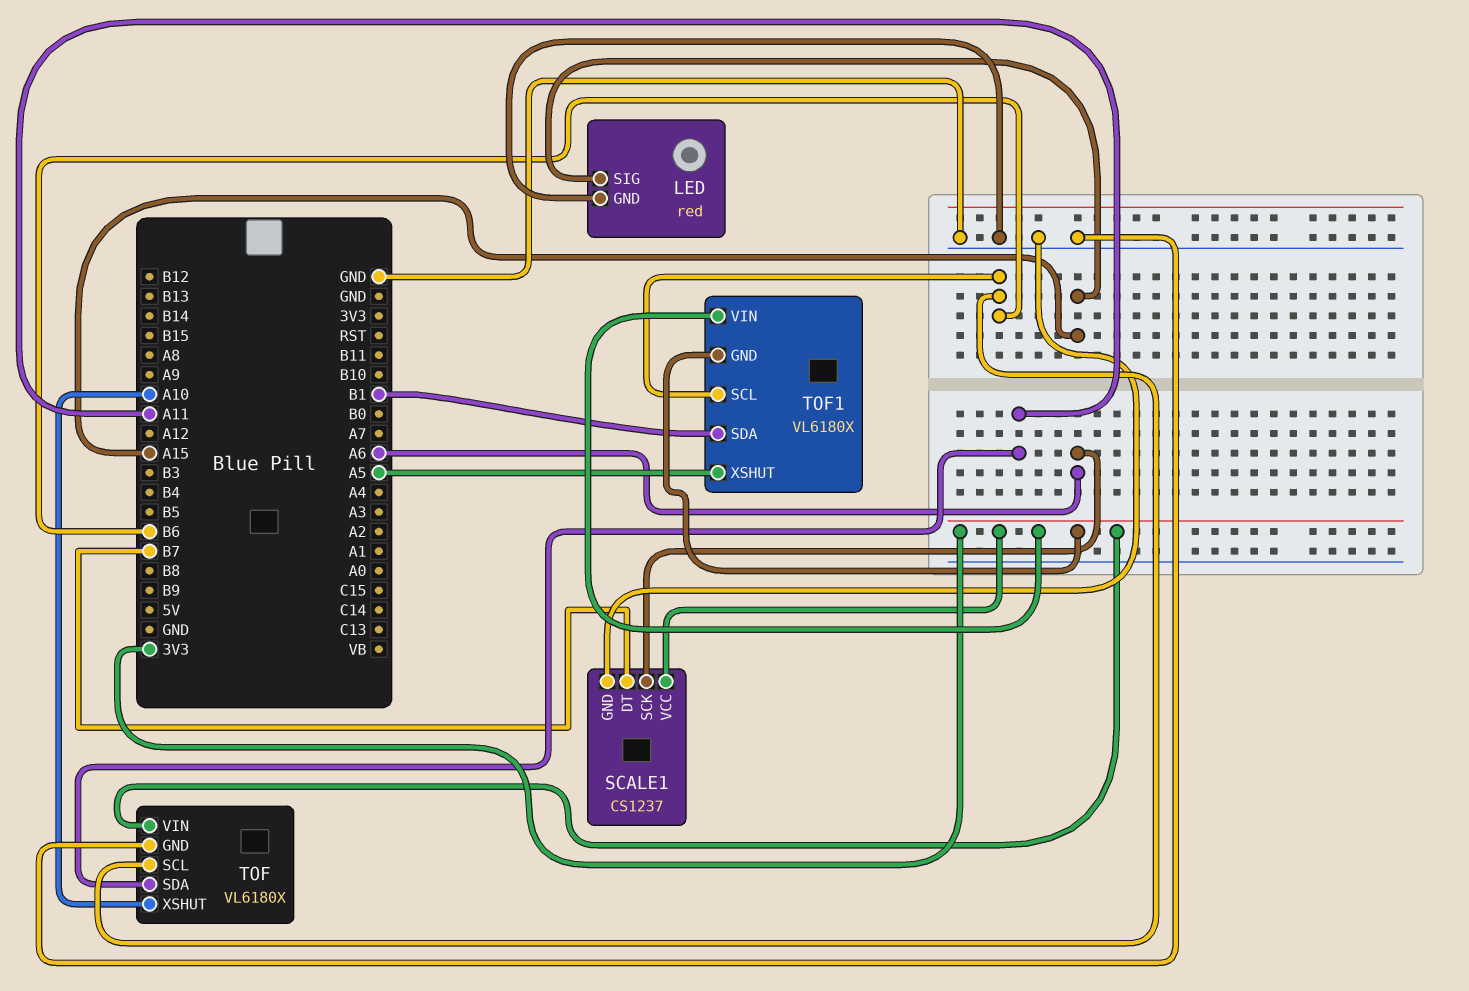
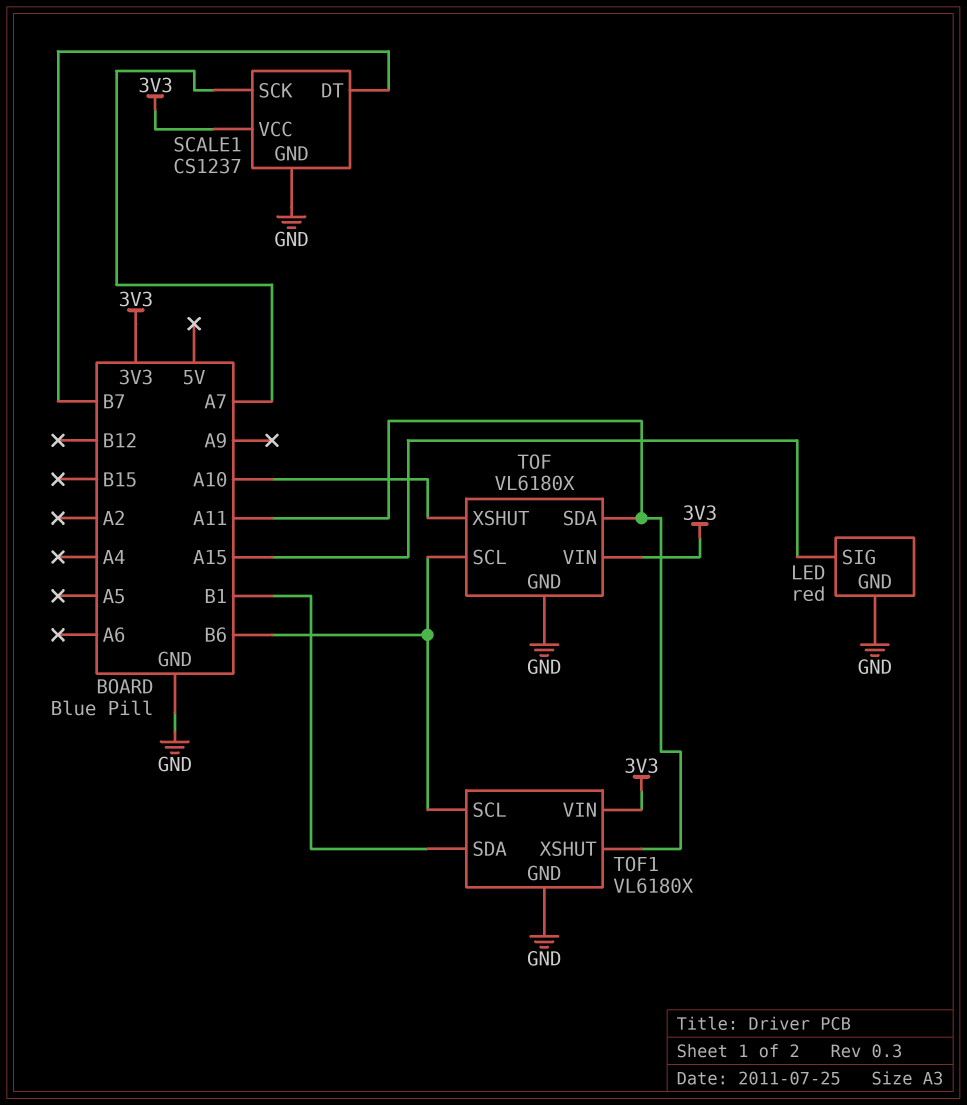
SCALE1 pin SCK: A6 -> A7
TOF1 pin GND: 3V3 -> GND
TOF1 pin XSHUT: A5 -> A11

